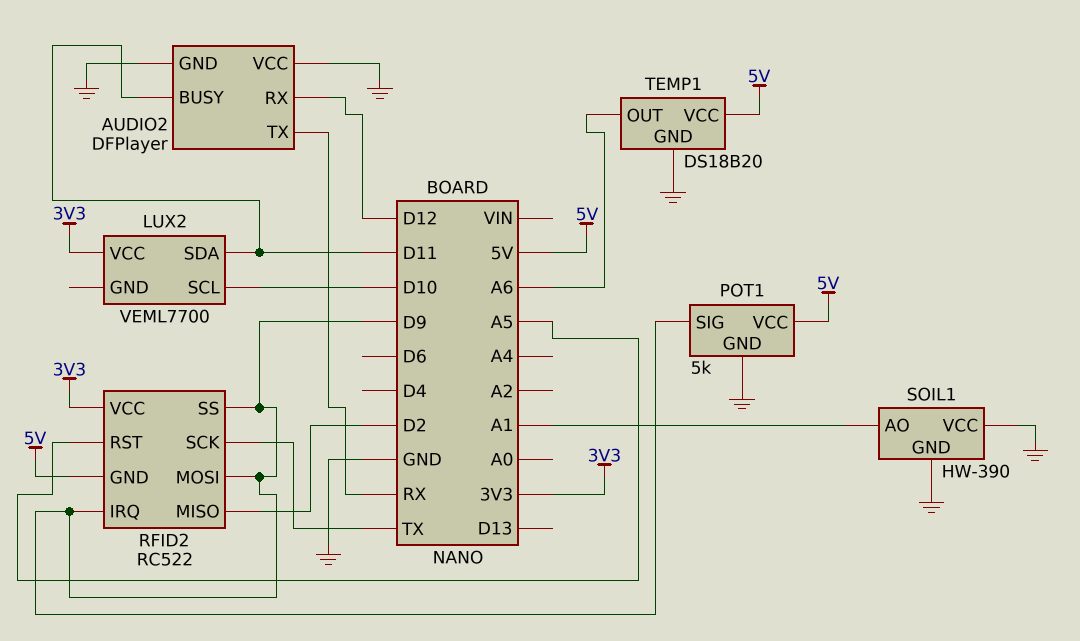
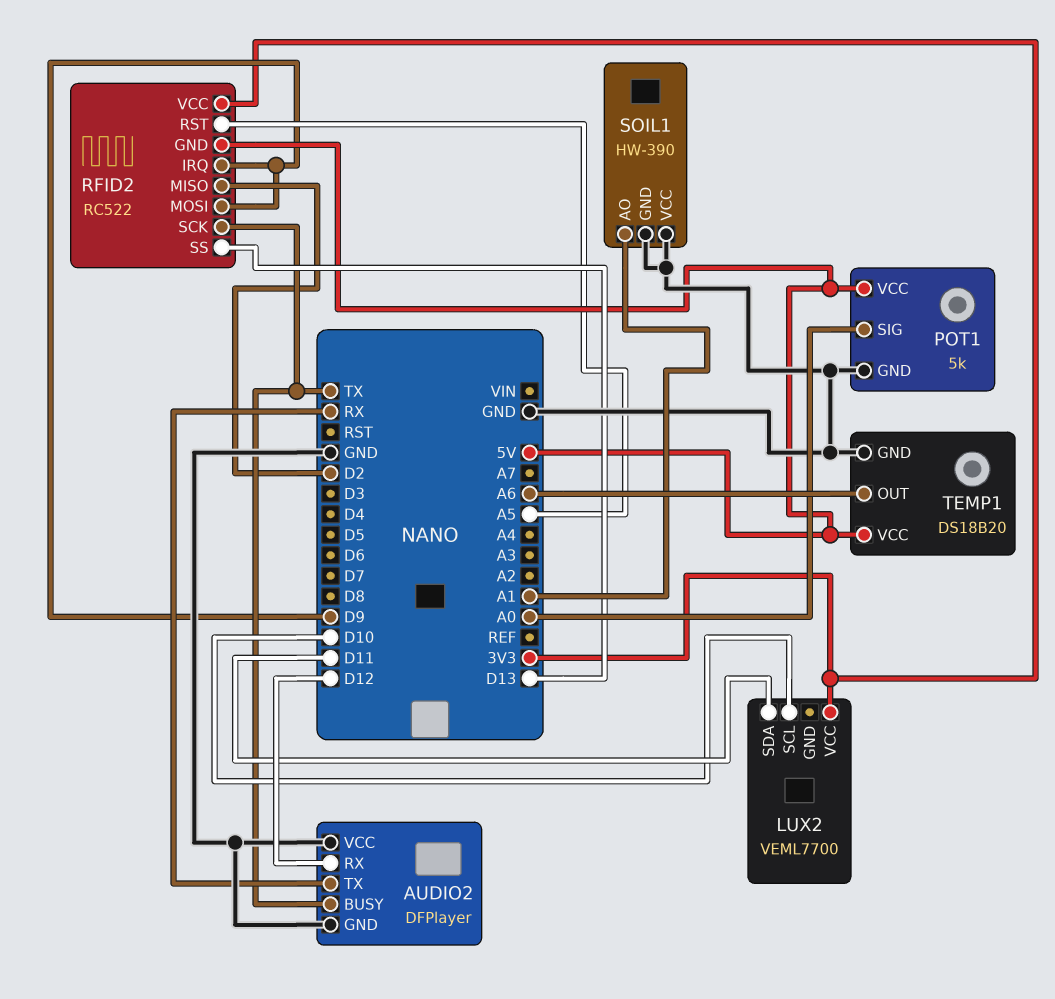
AUDIO2 pin BUSY: D11 -> TX
POT1 pin SIG: D9 -> A0
RFID2 pin SS: D9 -> D13

